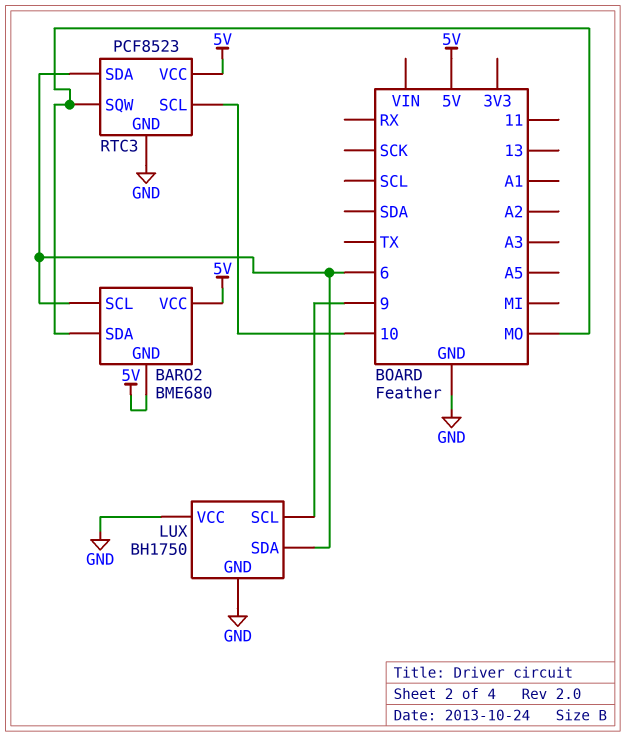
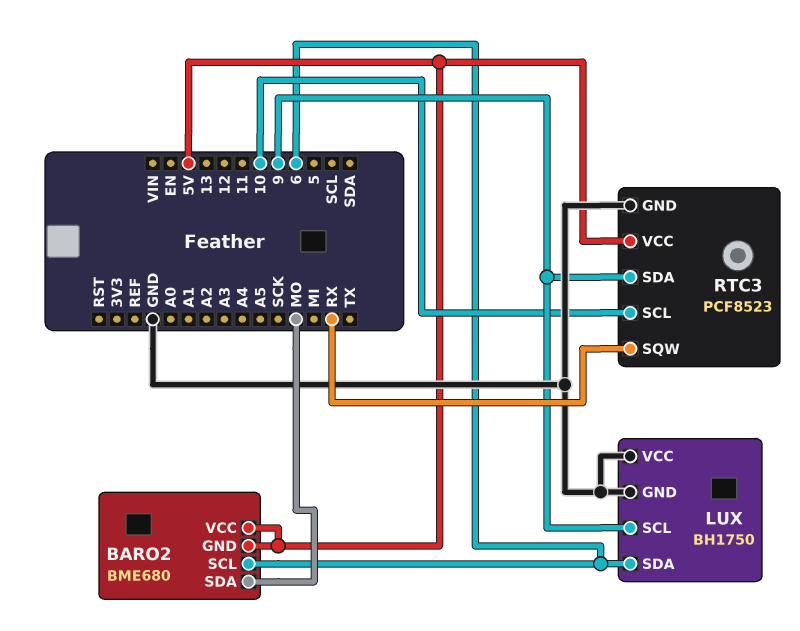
RTC3 pin SDA: 6 -> 9
RTC3 pin SQW: MO -> RX

